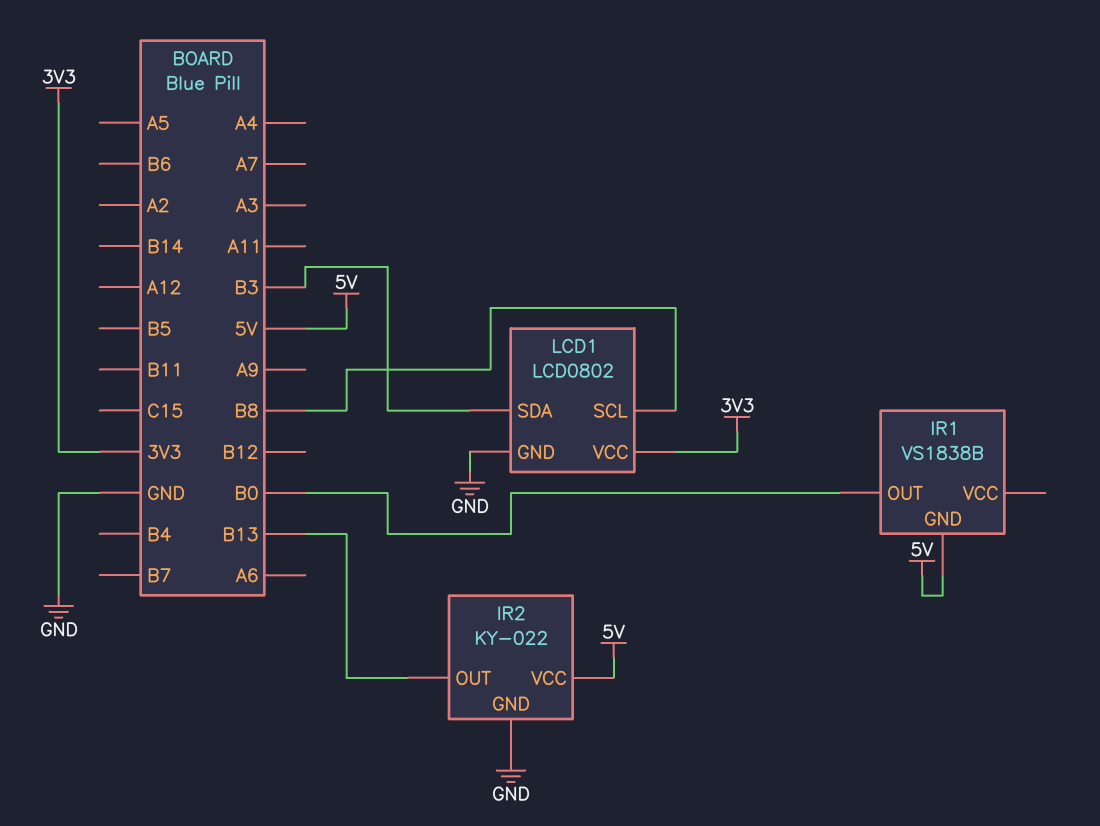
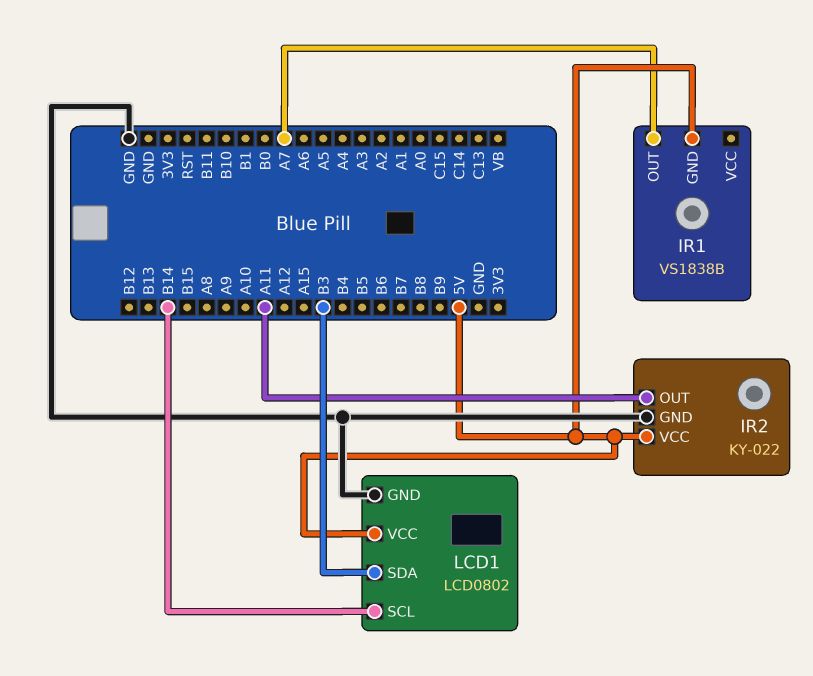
IR1 pin OUT: B0 -> A7
IR2 pin OUT: B13 -> A11
LCD1 pin SCL: B8 -> B14
LCD1 pin VCC: 3V3 -> 5V

